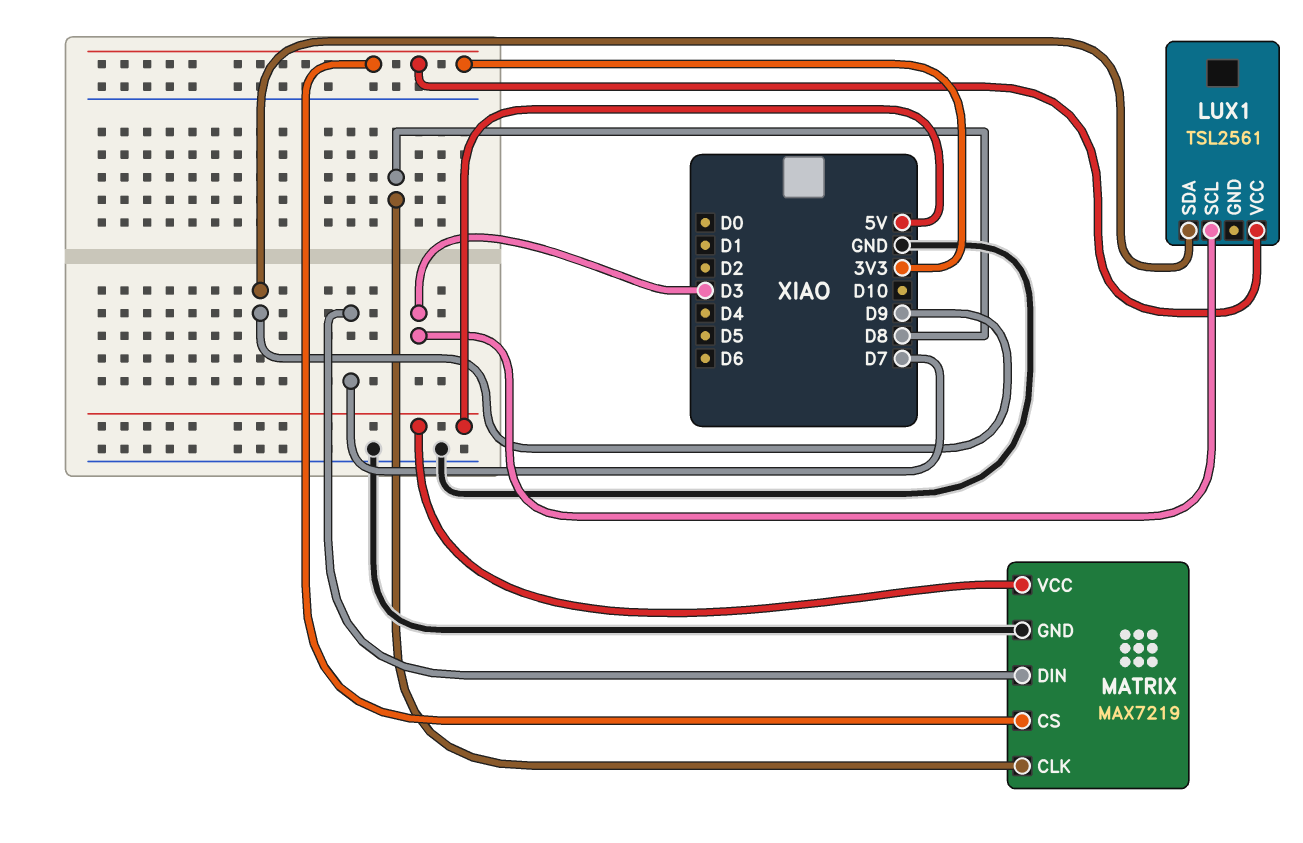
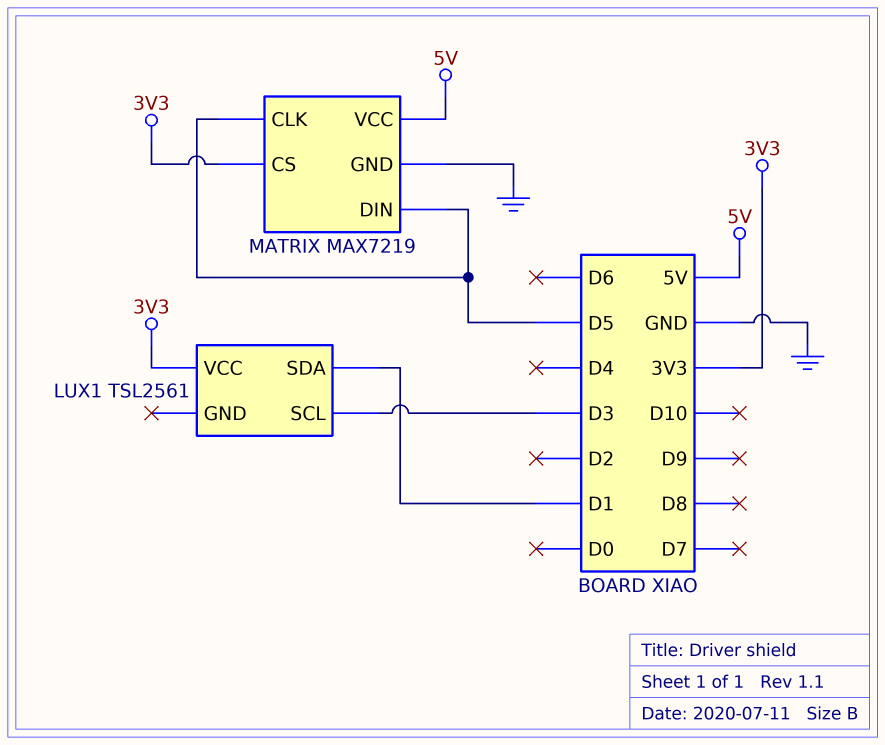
LUX1 pin SDA: D9 -> D1
MATRIX pin CLK: D8 -> D5
MATRIX pin DIN: D7 -> D5

